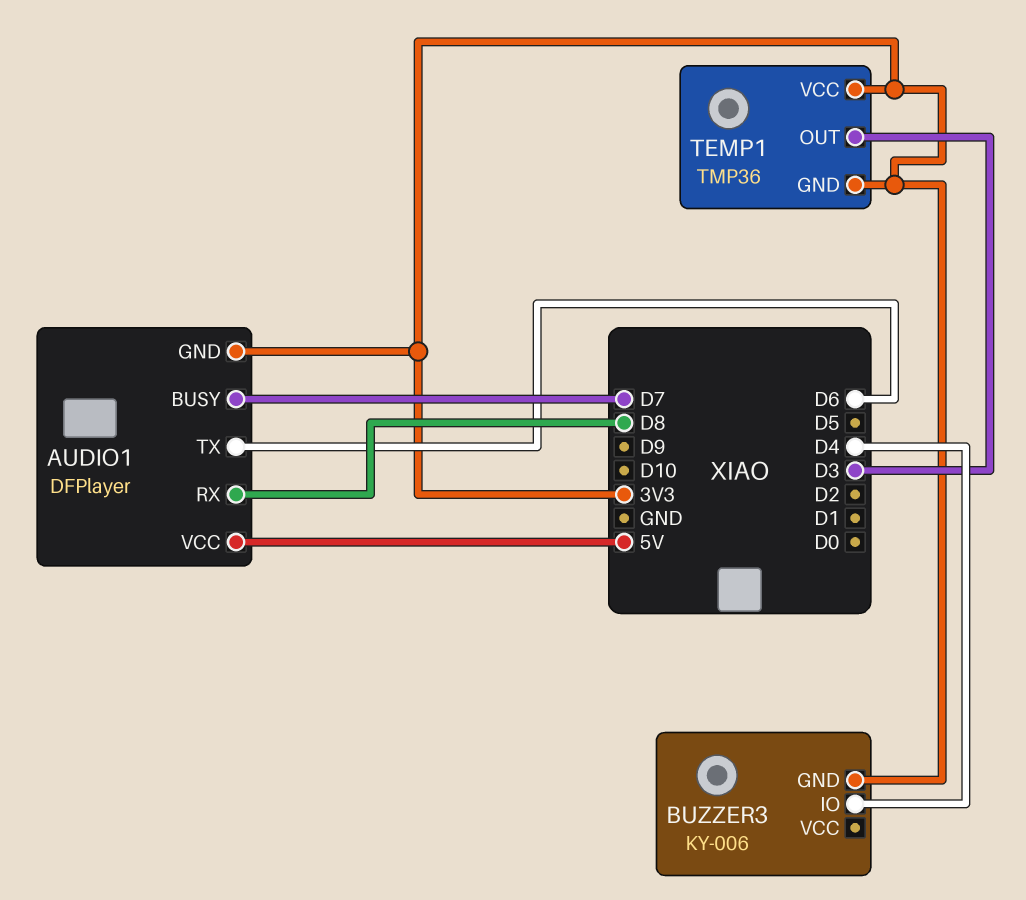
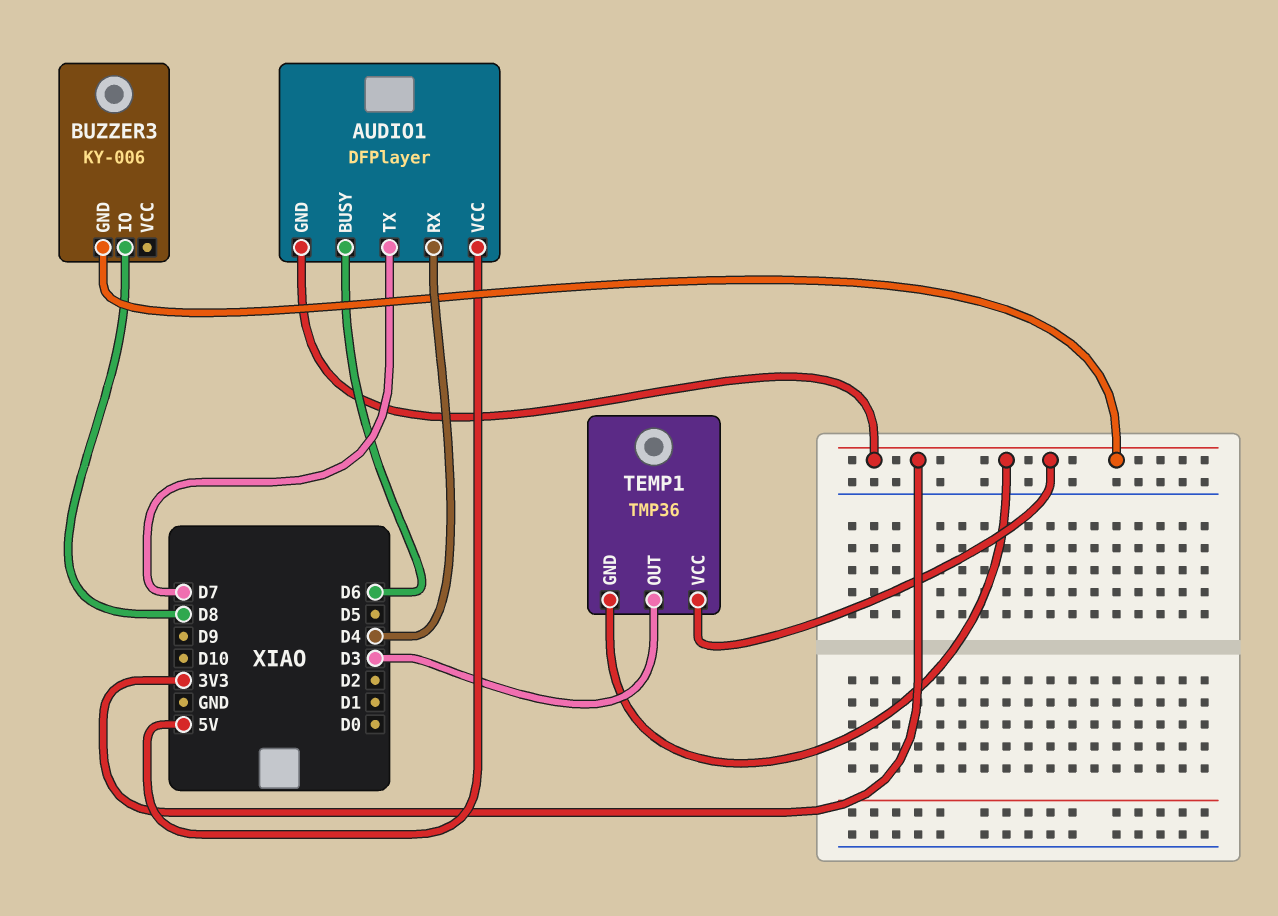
AUDIO1 pin BUSY: D7 -> D6
AUDIO1 pin RX: D8 -> D4
AUDIO1 pin TX: D6 -> D7
BUZZER3 pin IO: D4 -> D8

